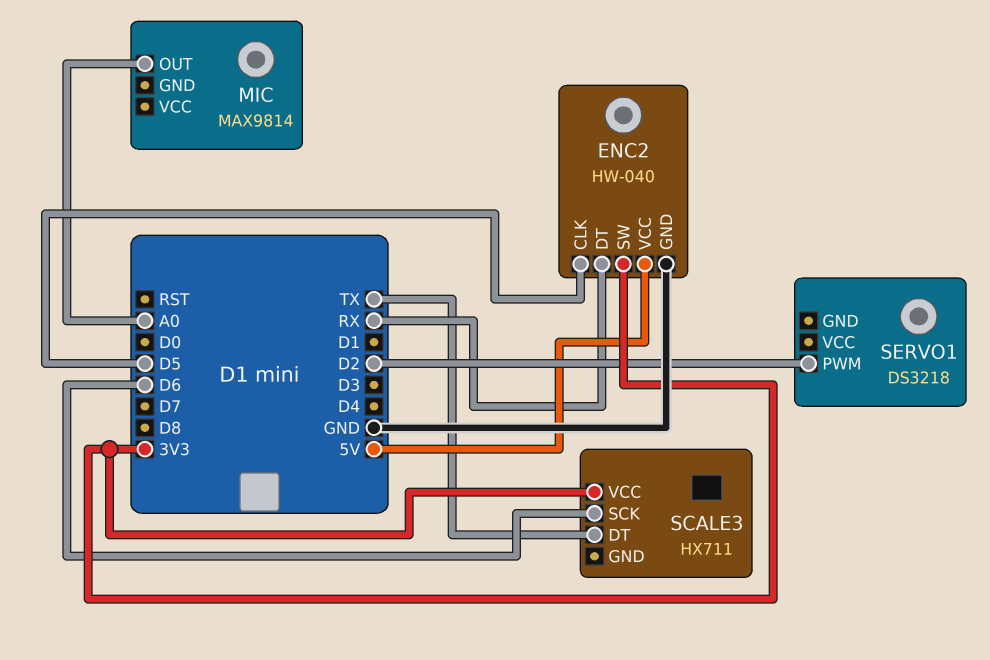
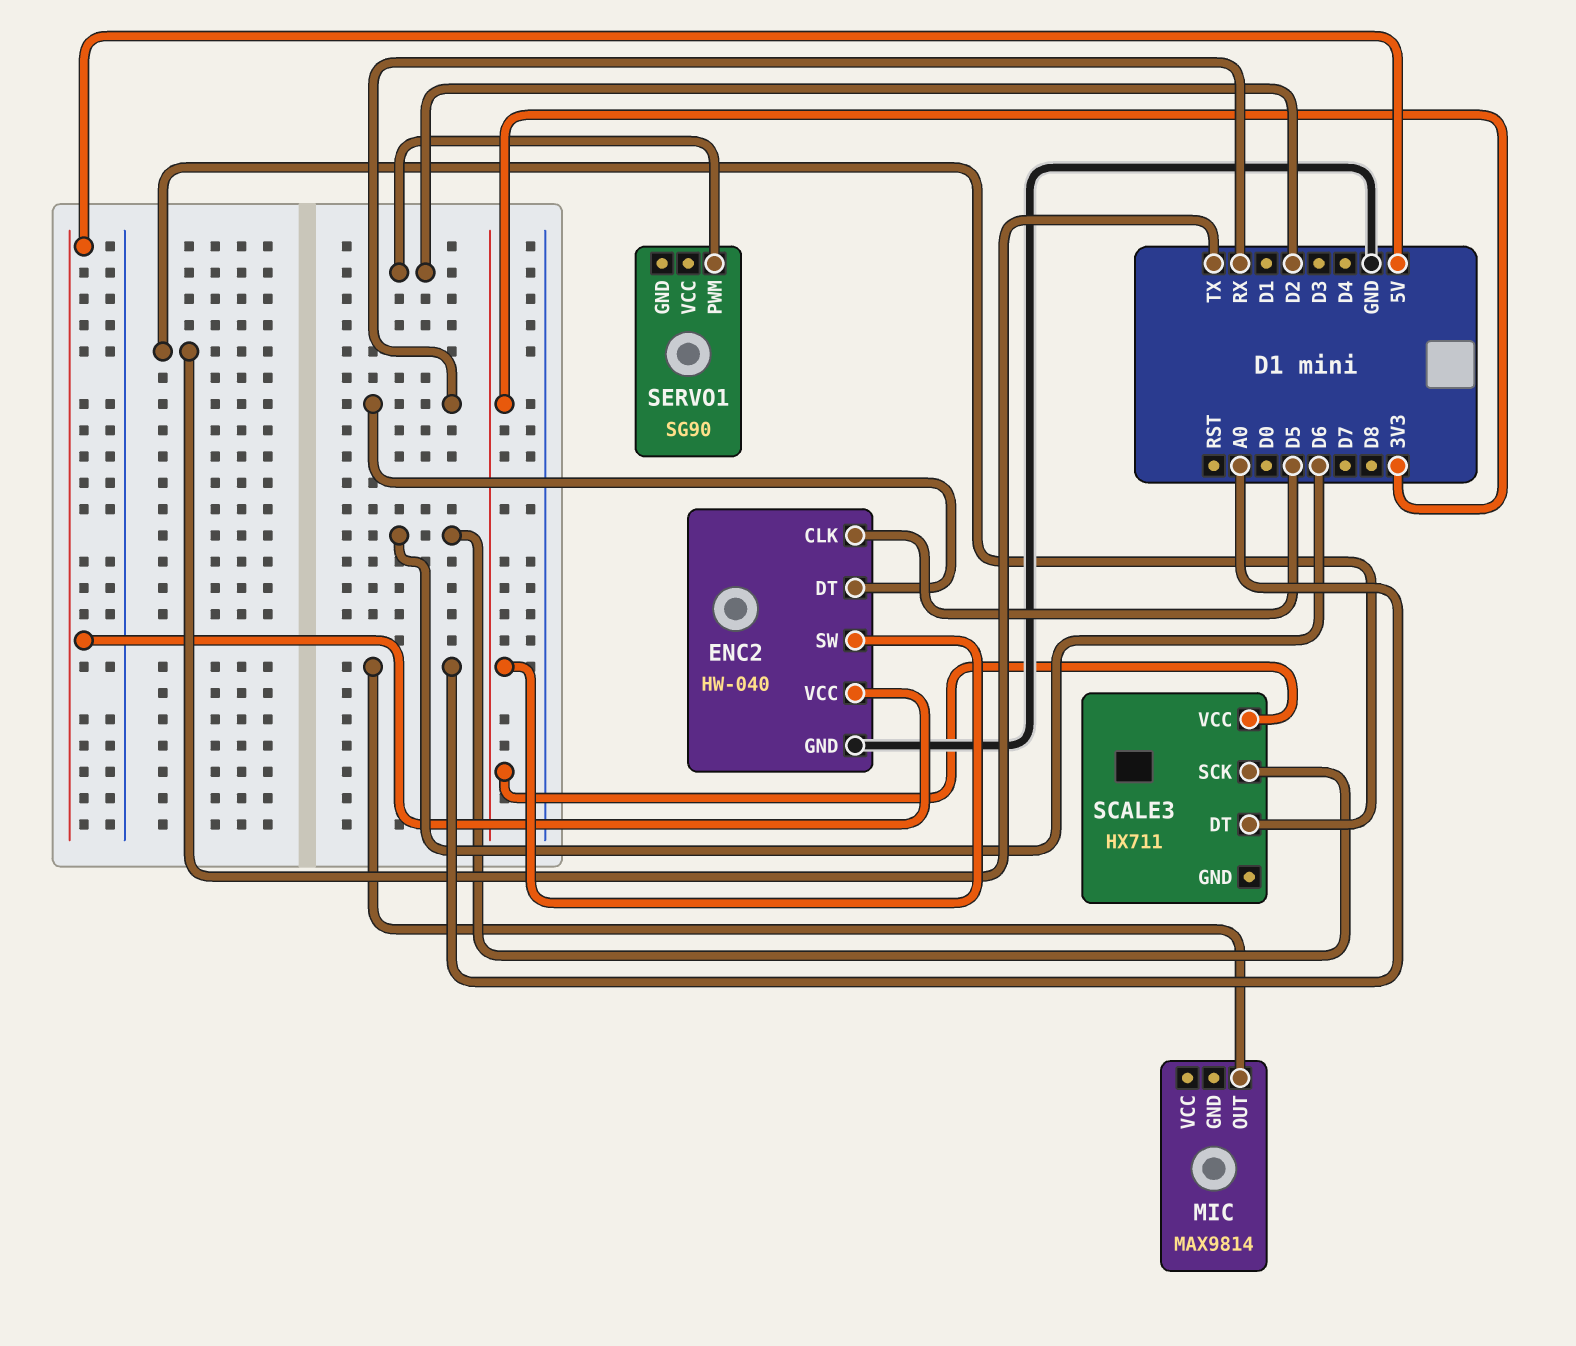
SERVO1: DS3218 -> SG90

